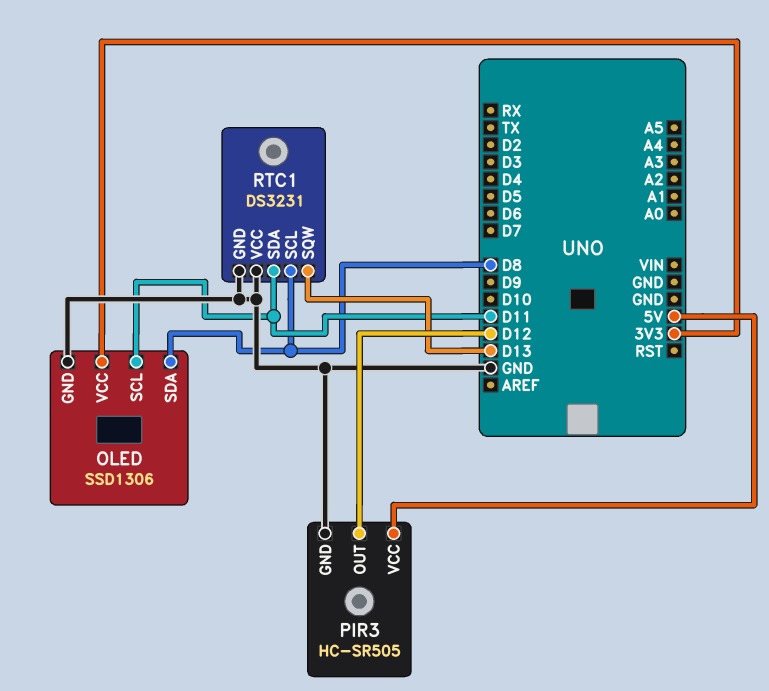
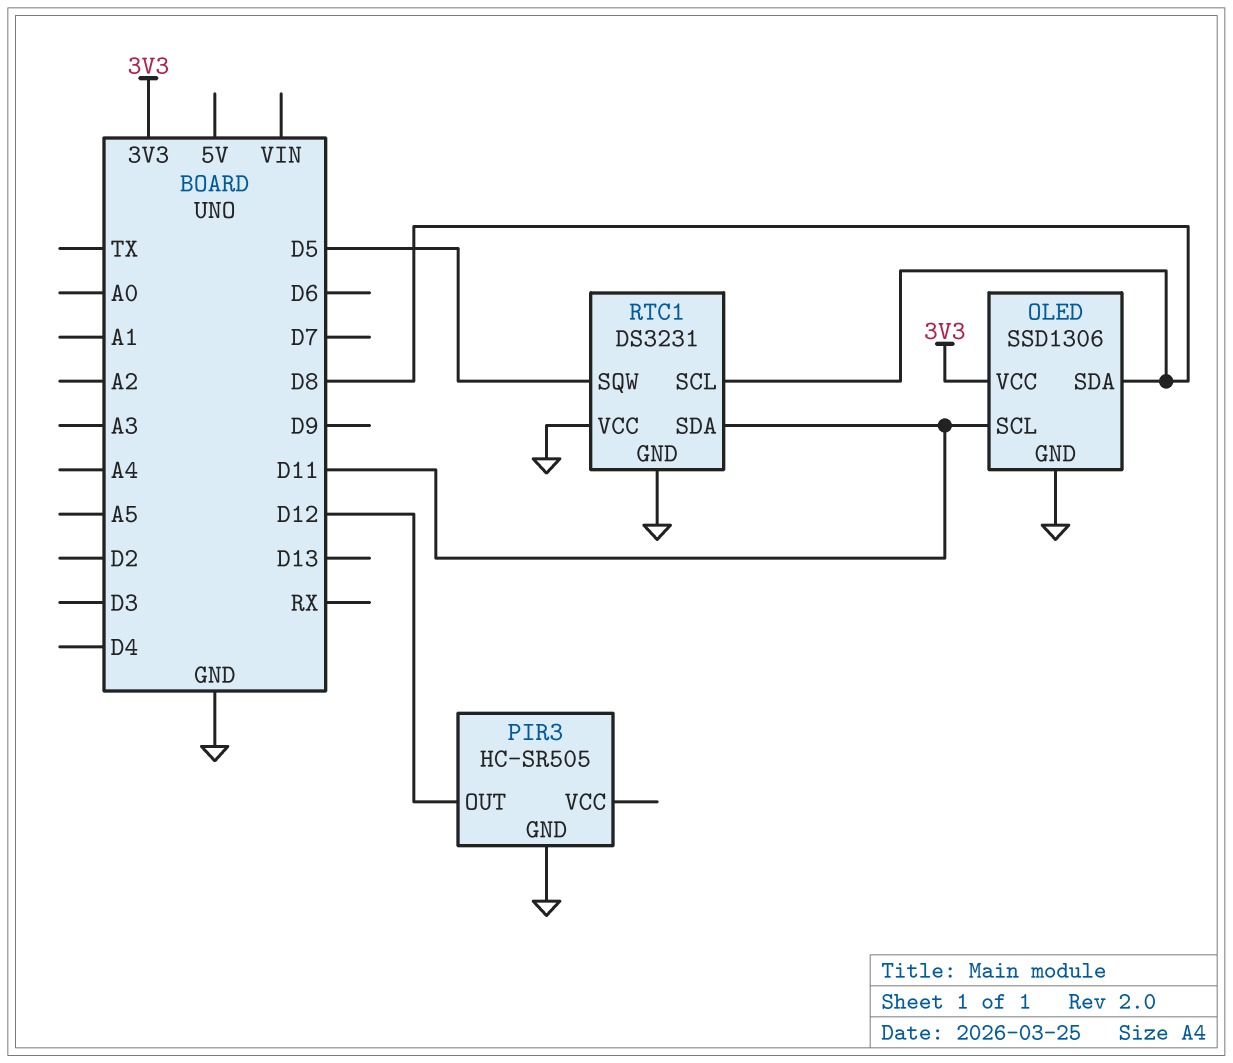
PIR3 pin VCC: 5V -> none
RTC1 pin SQW: D13 -> D5

